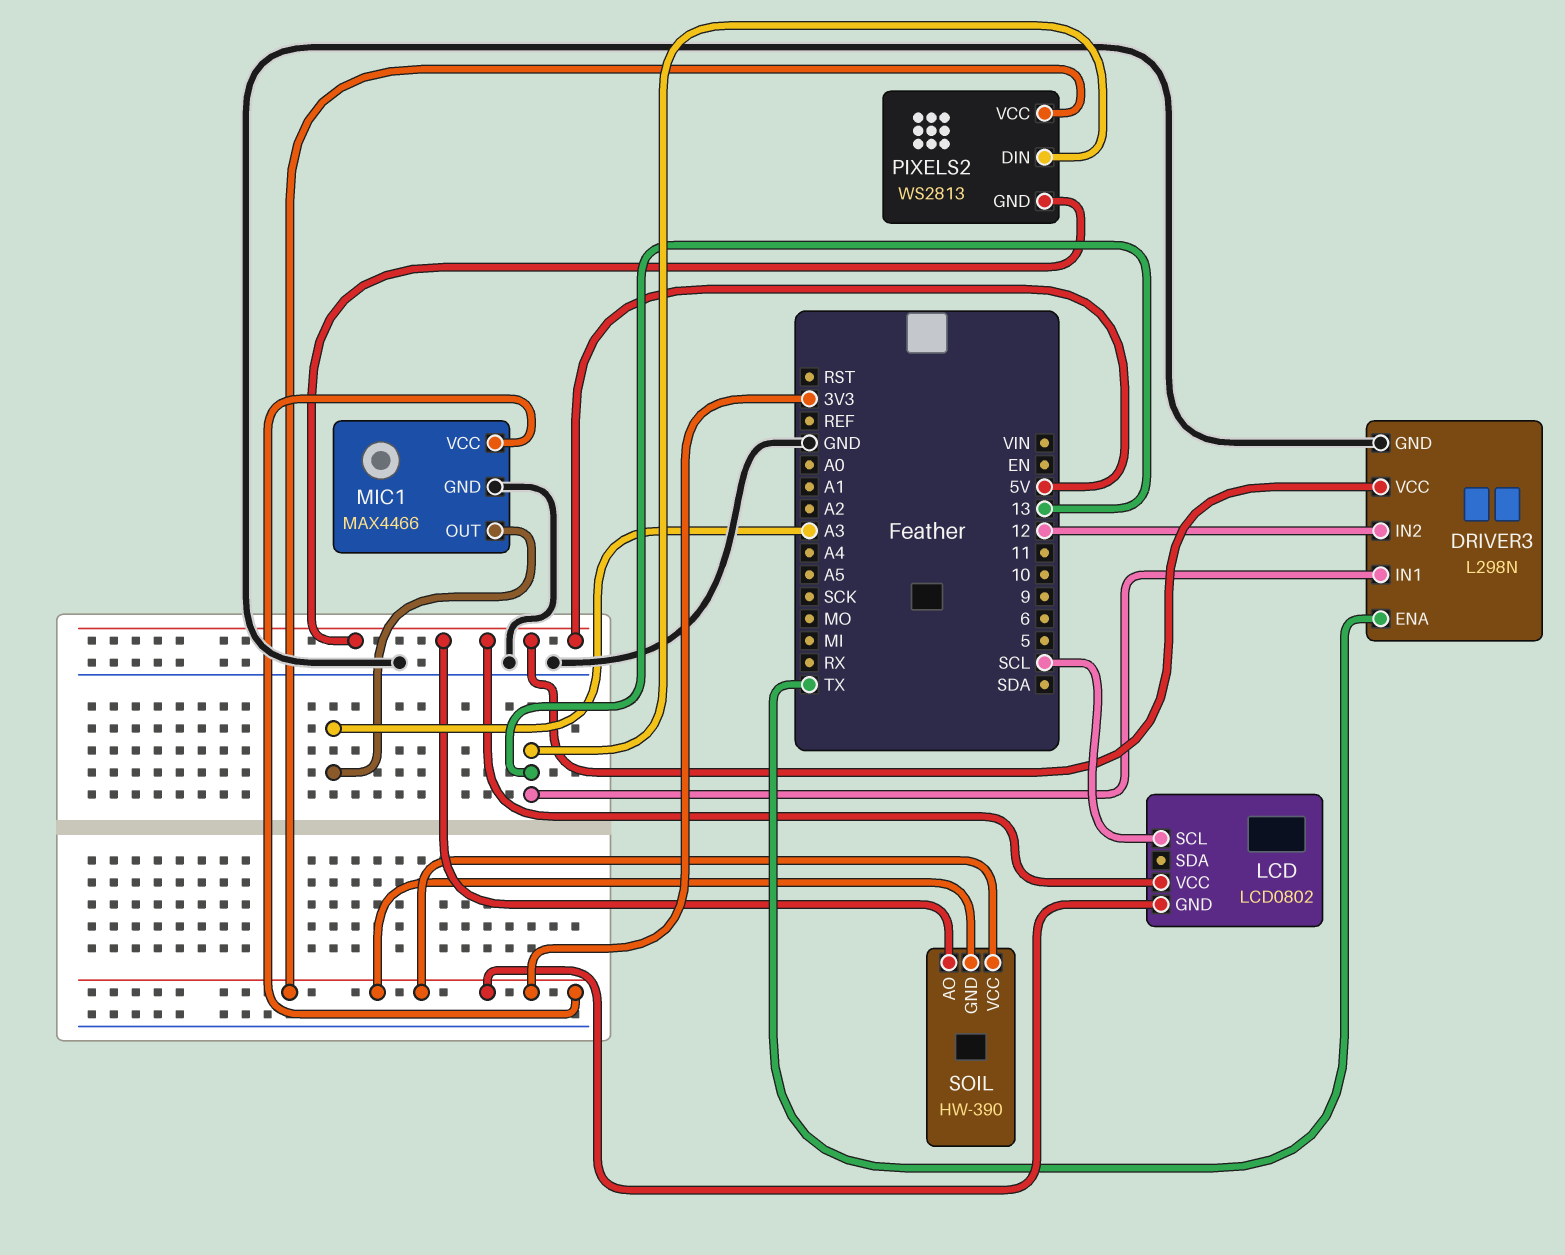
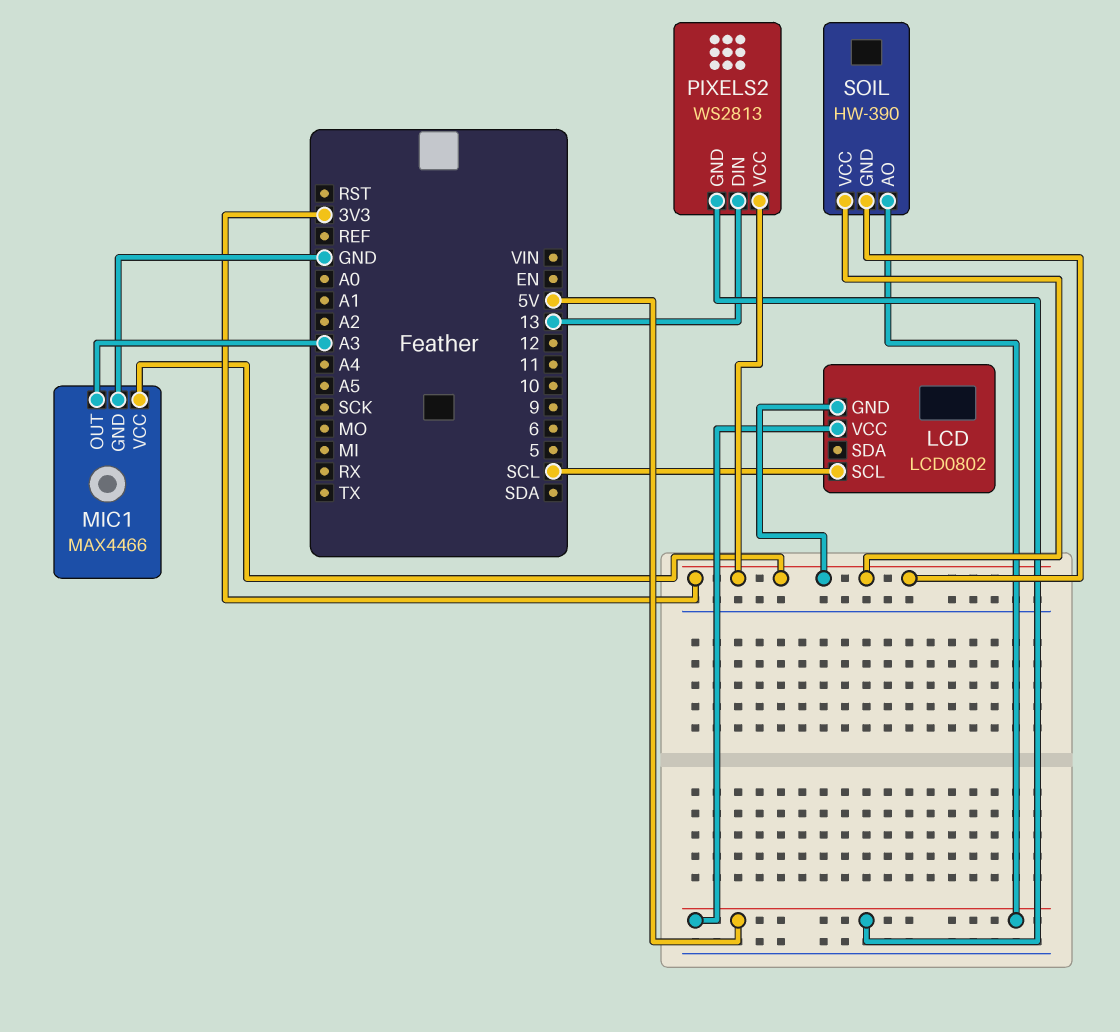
DRIVER3: L298N -> none
DRIVER3 pin ENA: TX -> none
DRIVER3 pin GND: GND -> none
DRIVER3 pin IN1: 13 -> none
DRIVER3 pin IN2: 12 -> none
DRIVER3 pin VCC: 5V -> none

